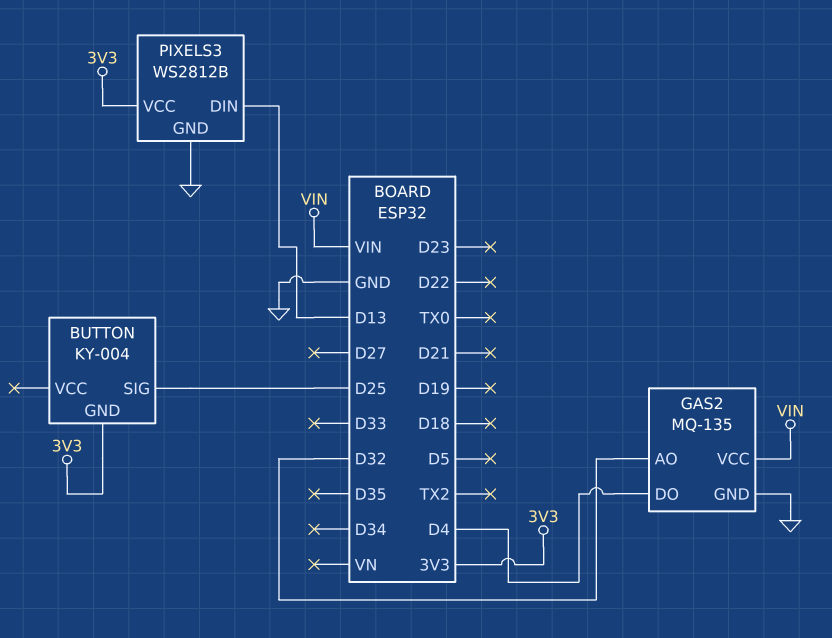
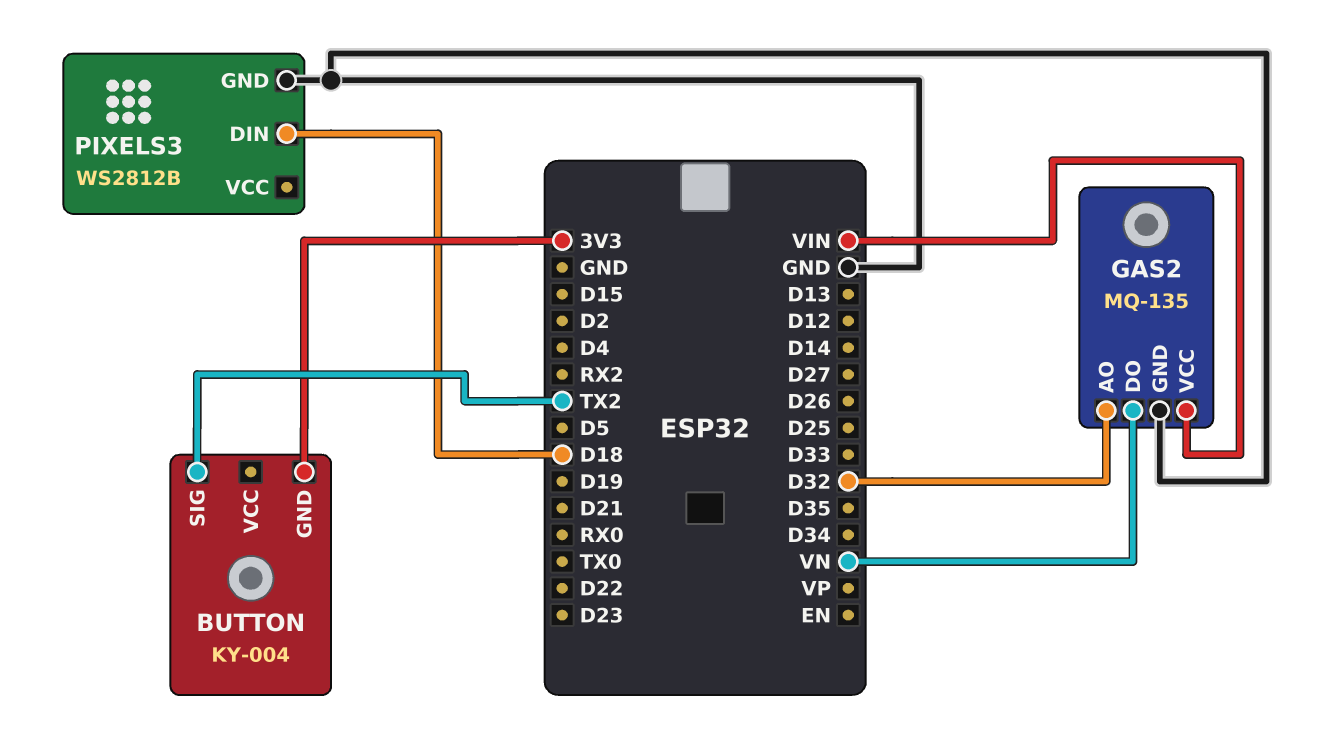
BUTTON pin SIG: D25 -> TX2
GAS2 pin DO: D4 -> VN
PIXELS3 pin DIN: D13 -> D18
PIXELS3 pin VCC: 3V3 -> none

